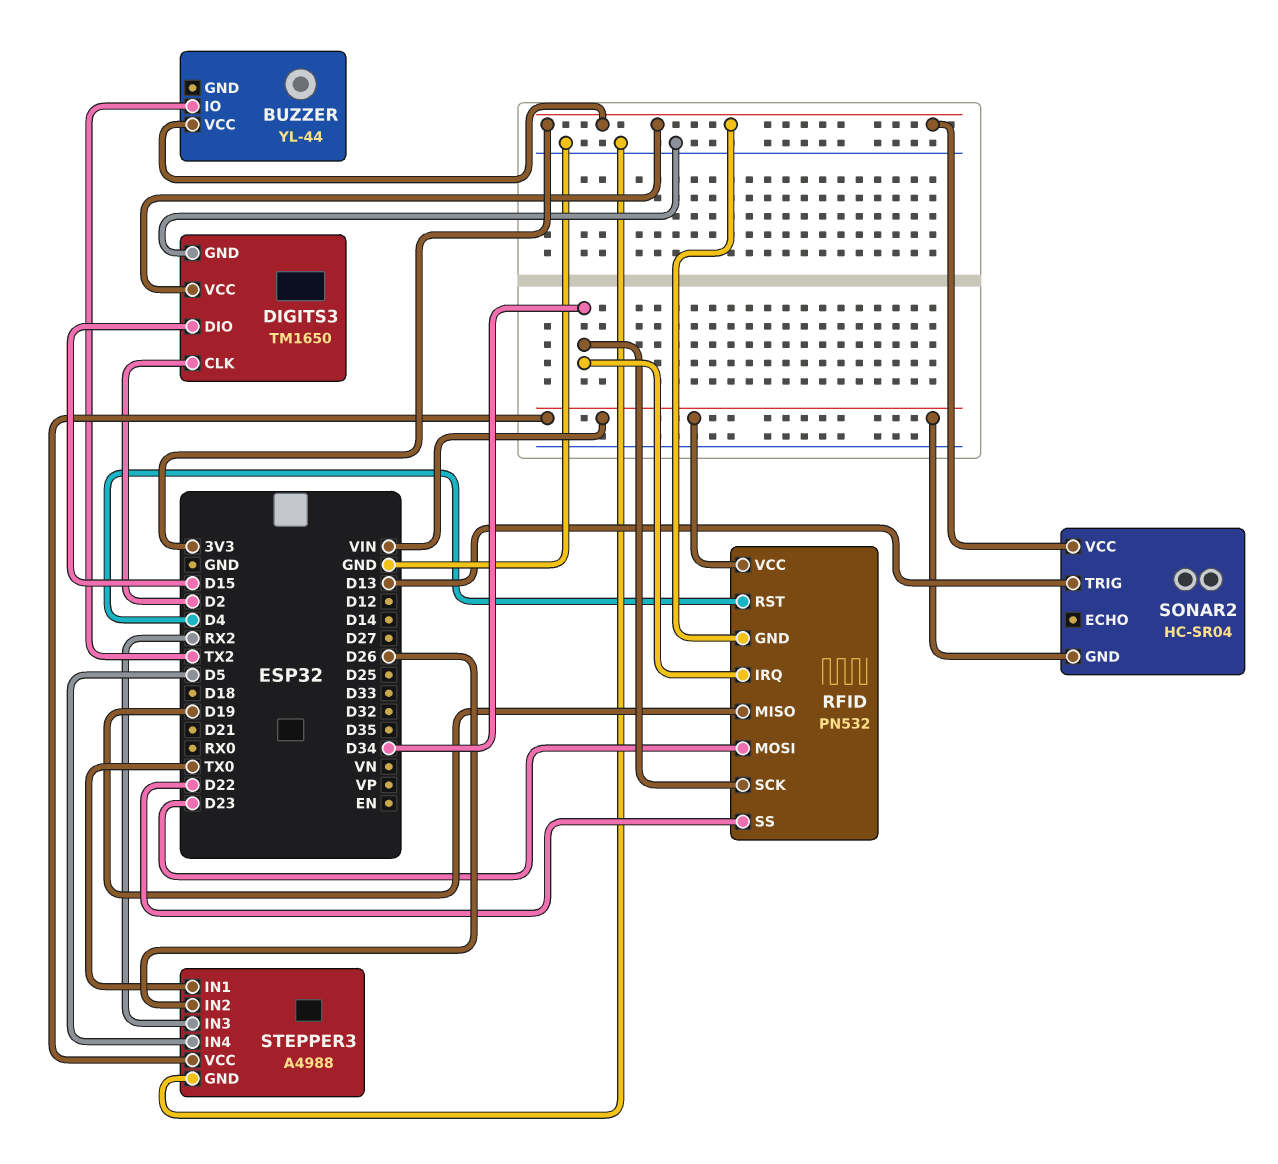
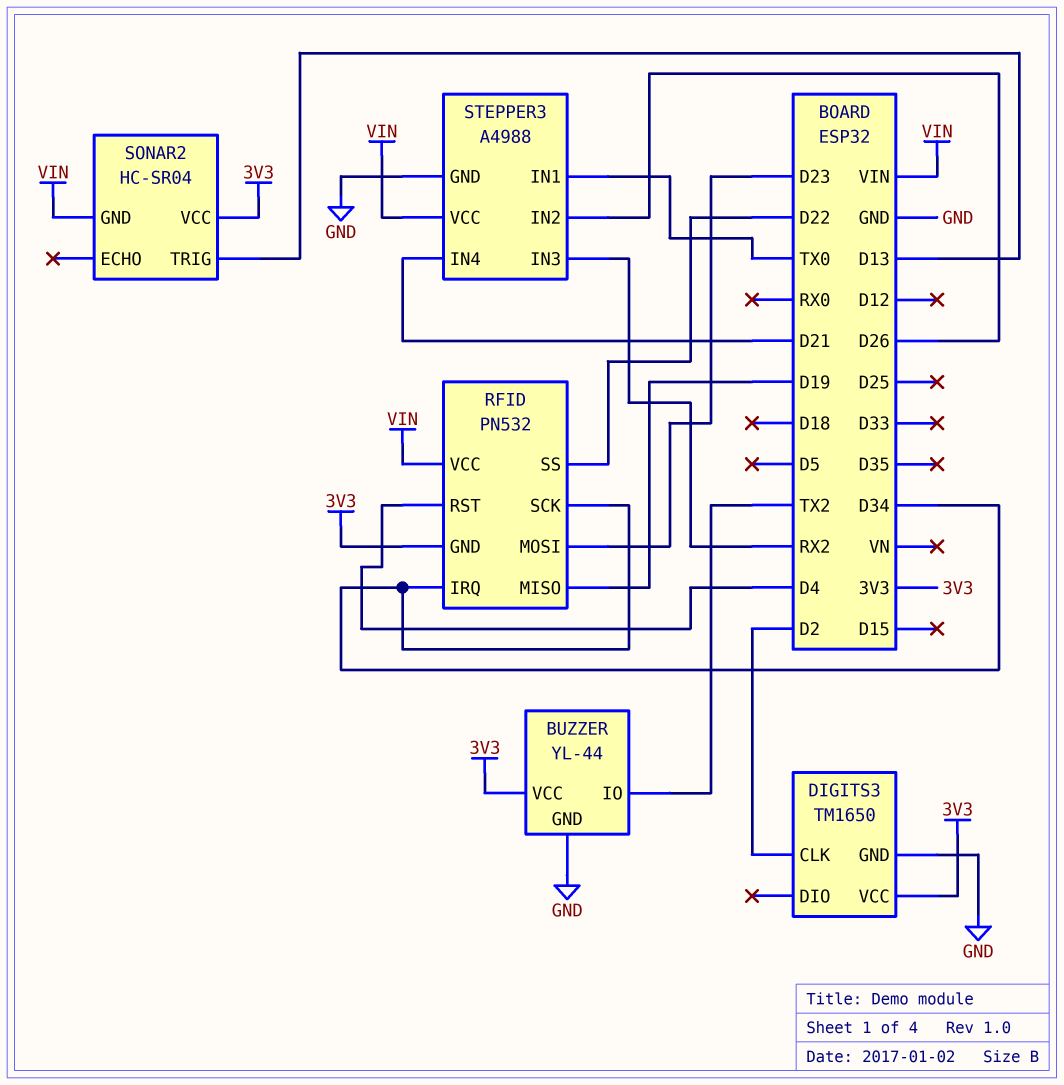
BUZZER pin GND: none -> GND
DIGITS3 pin DIO: D15 -> none
STEPPER3 pin IN4: D5 -> D21

